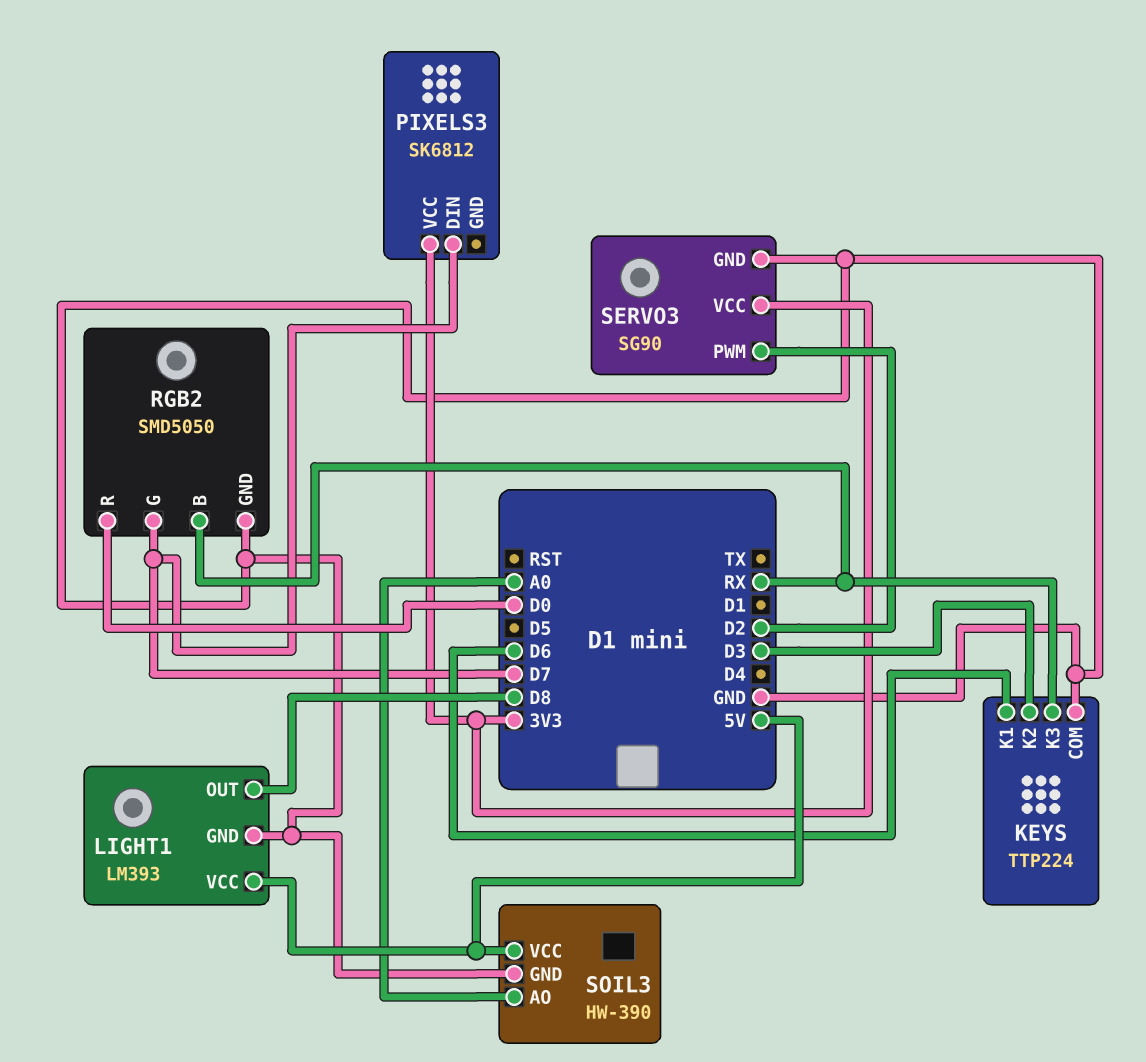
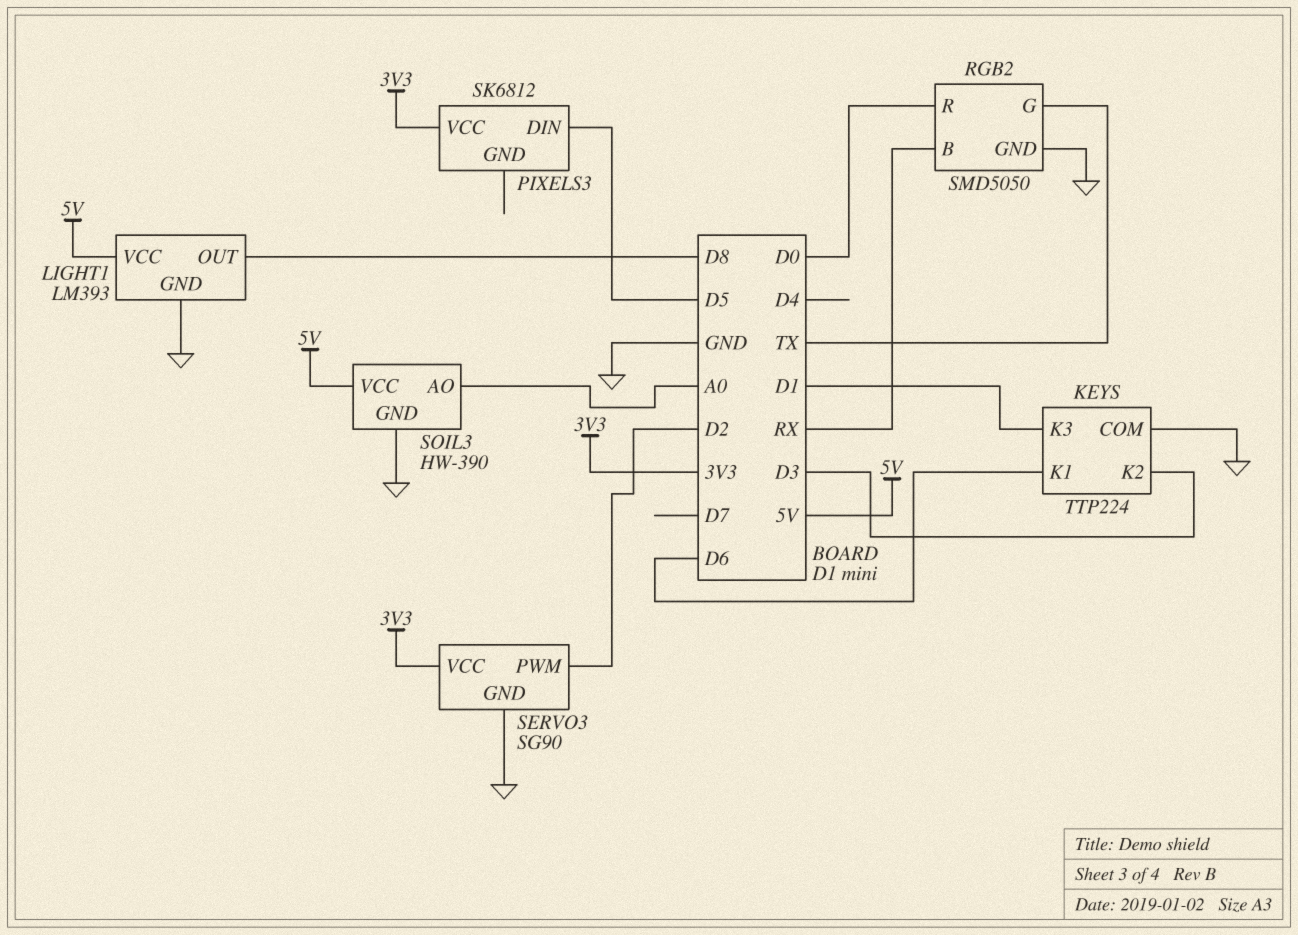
KEYS pin K3: RX -> D1
PIXELS3 pin DIN: D7 -> D5
RGB2 pin G: D7 -> TX

